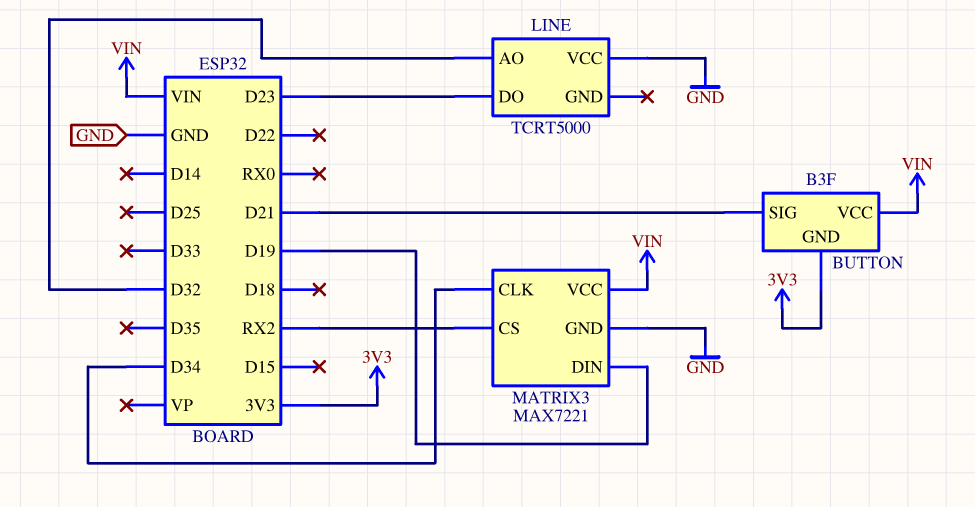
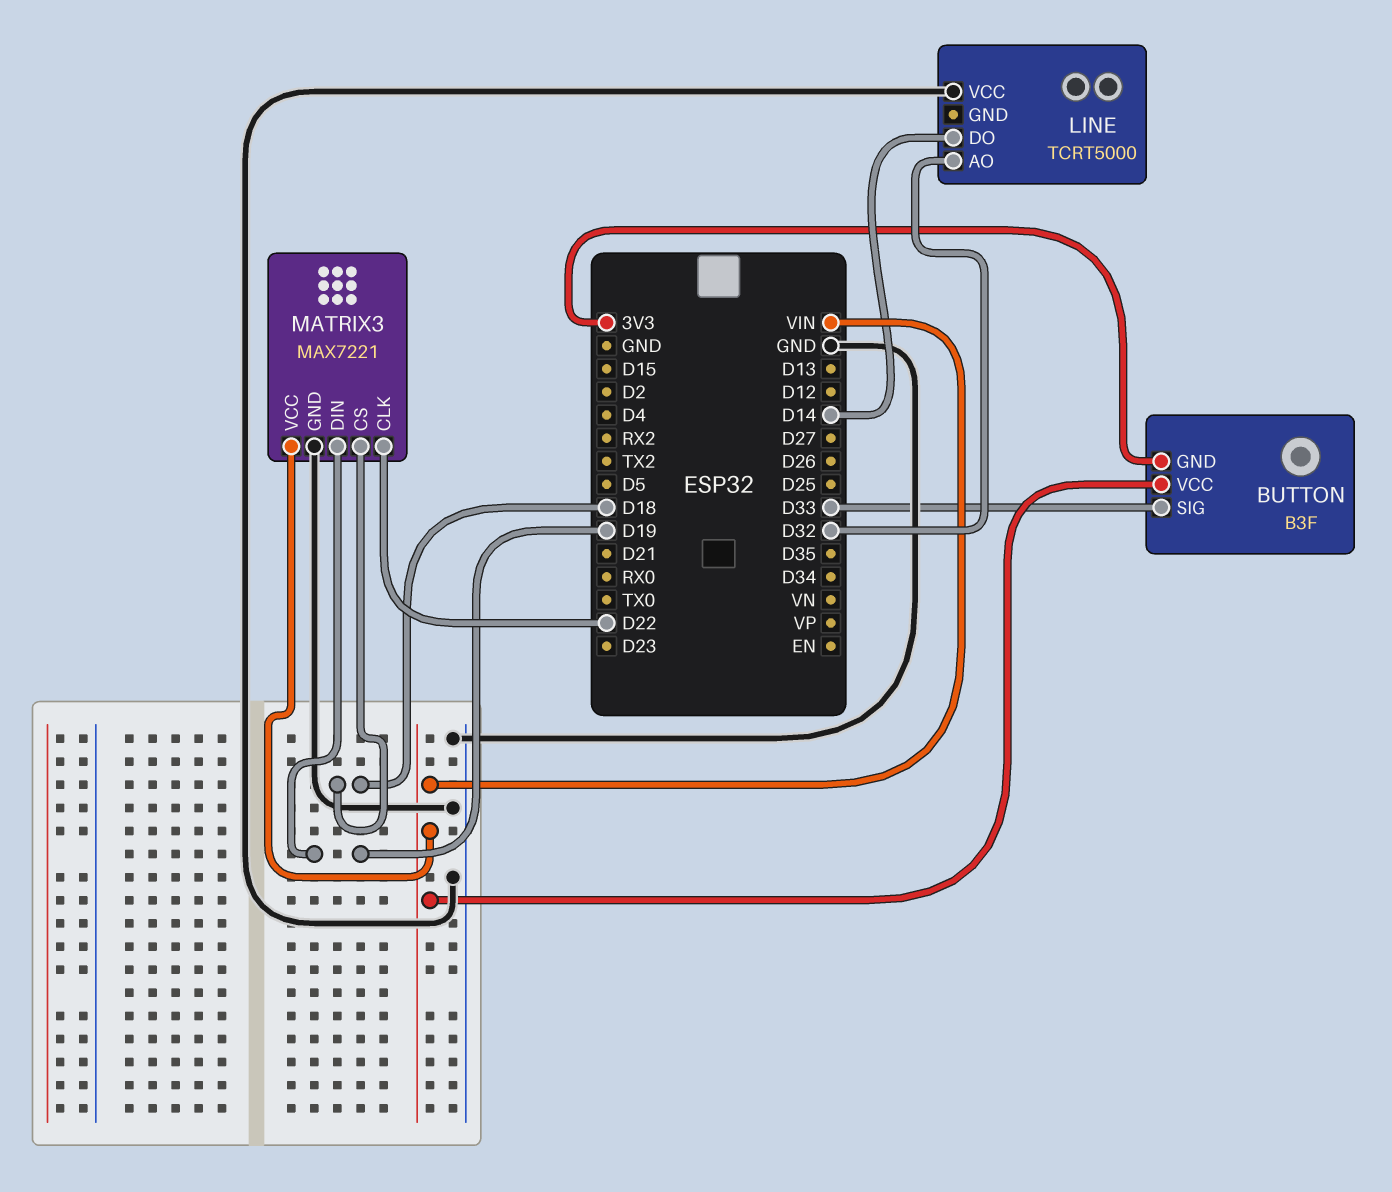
BUTTON pin SIG: D21 -> D33
LINE pin DO: D23 -> D14
MATRIX3 pin CLK: D34 -> D22
MATRIX3 pin CS: RX2 -> D18

